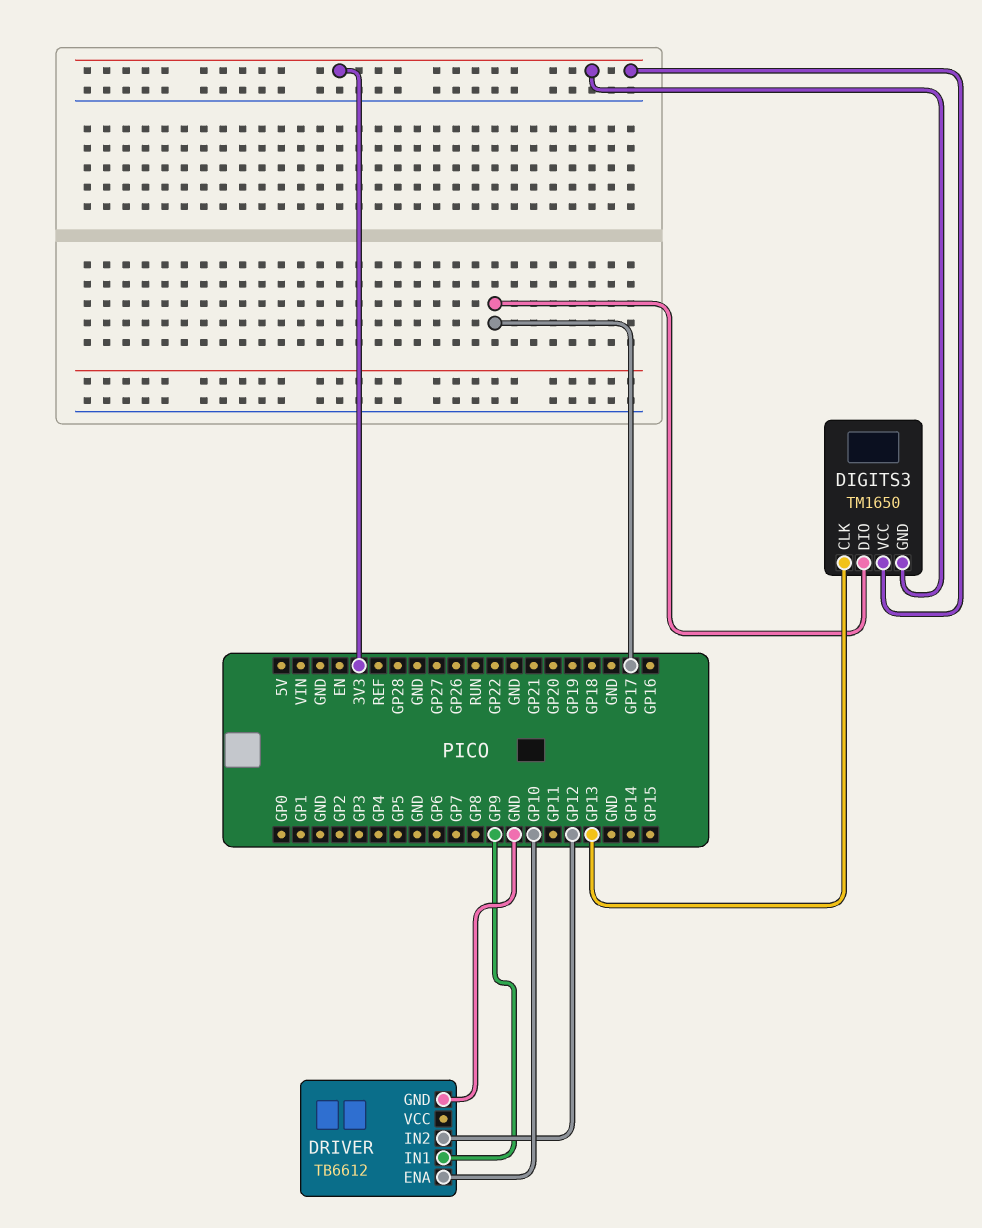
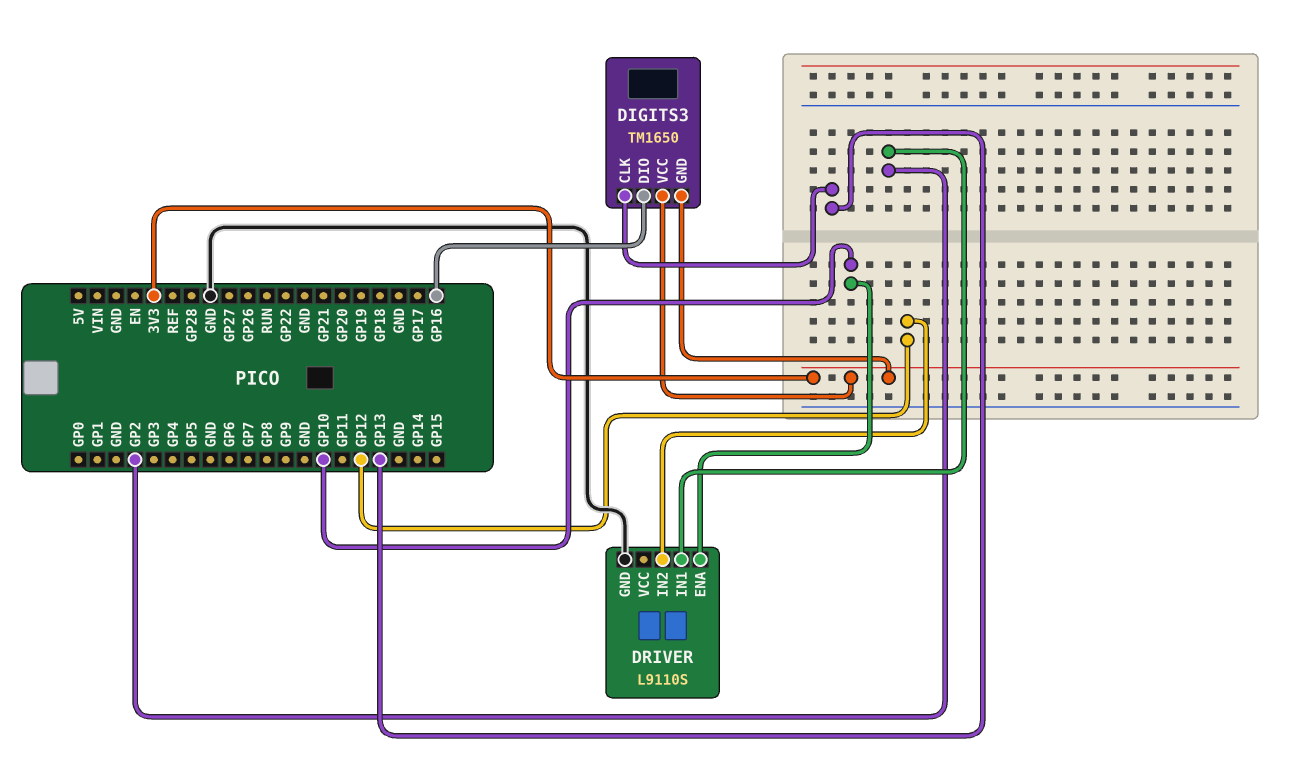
DIGITS3 pin DIO: GP17 -> GP16
DRIVER: TB6612 -> L9110S
DRIVER pin IN1: GP9 -> GP2

